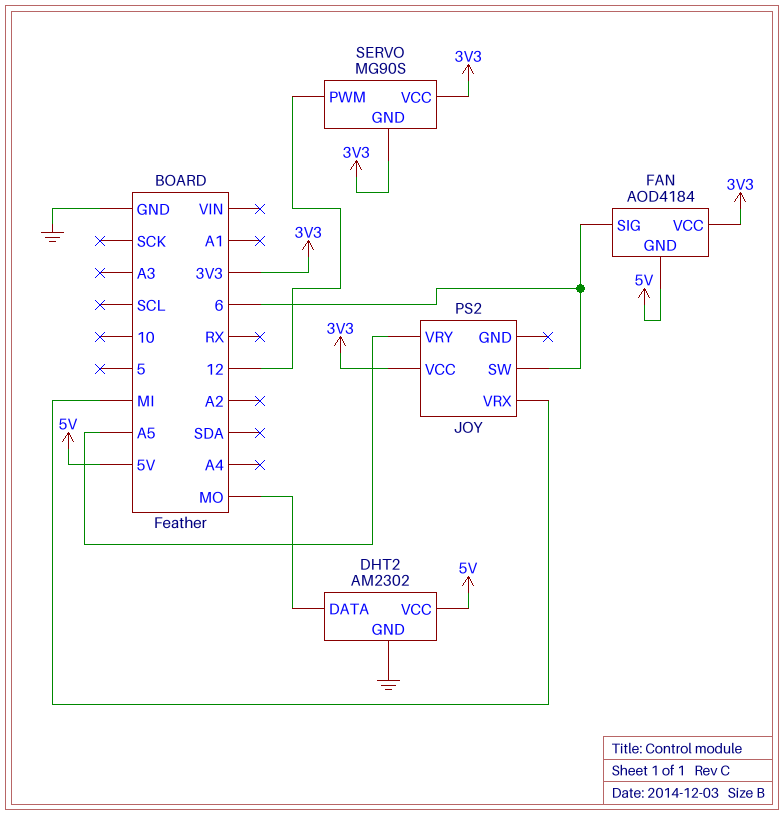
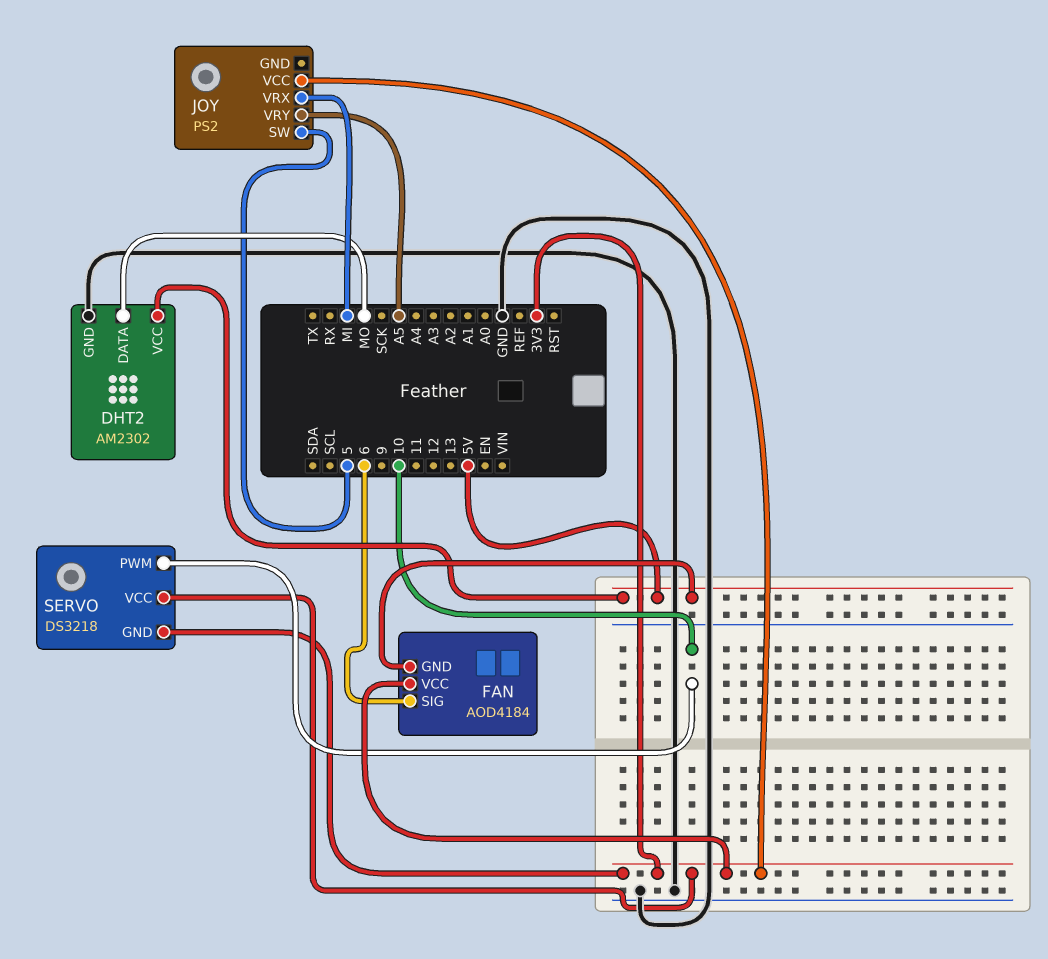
JOY pin SW: 6 -> 5
SERVO: MG90S -> DS3218
SERVO pin PWM: 12 -> 10

